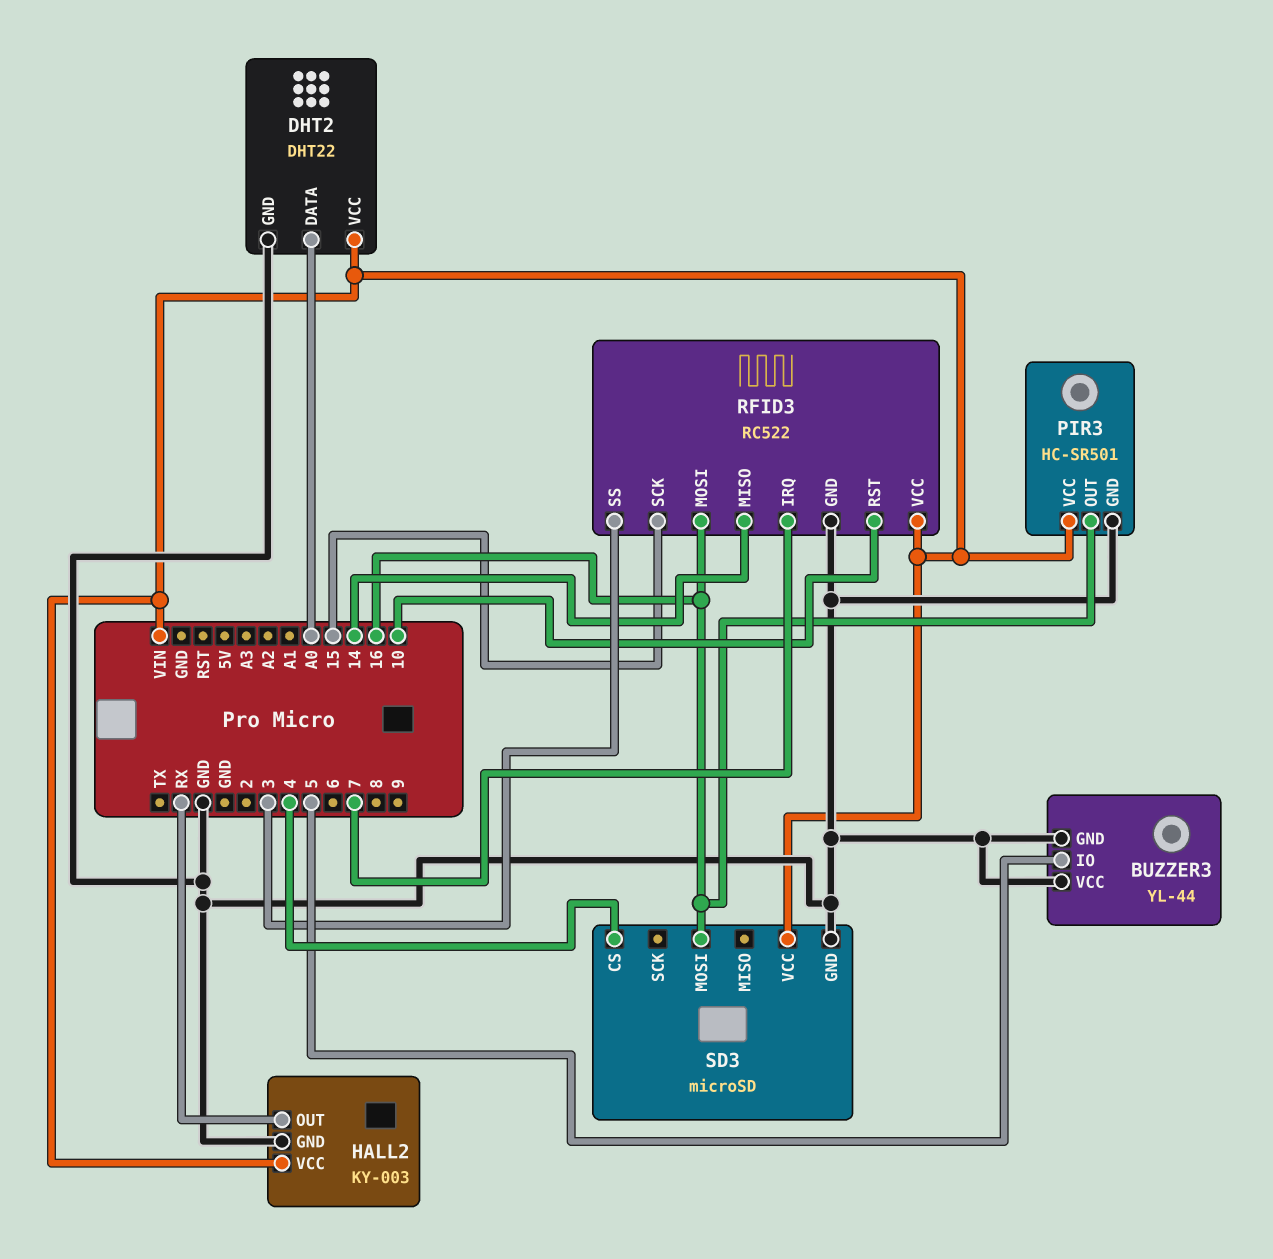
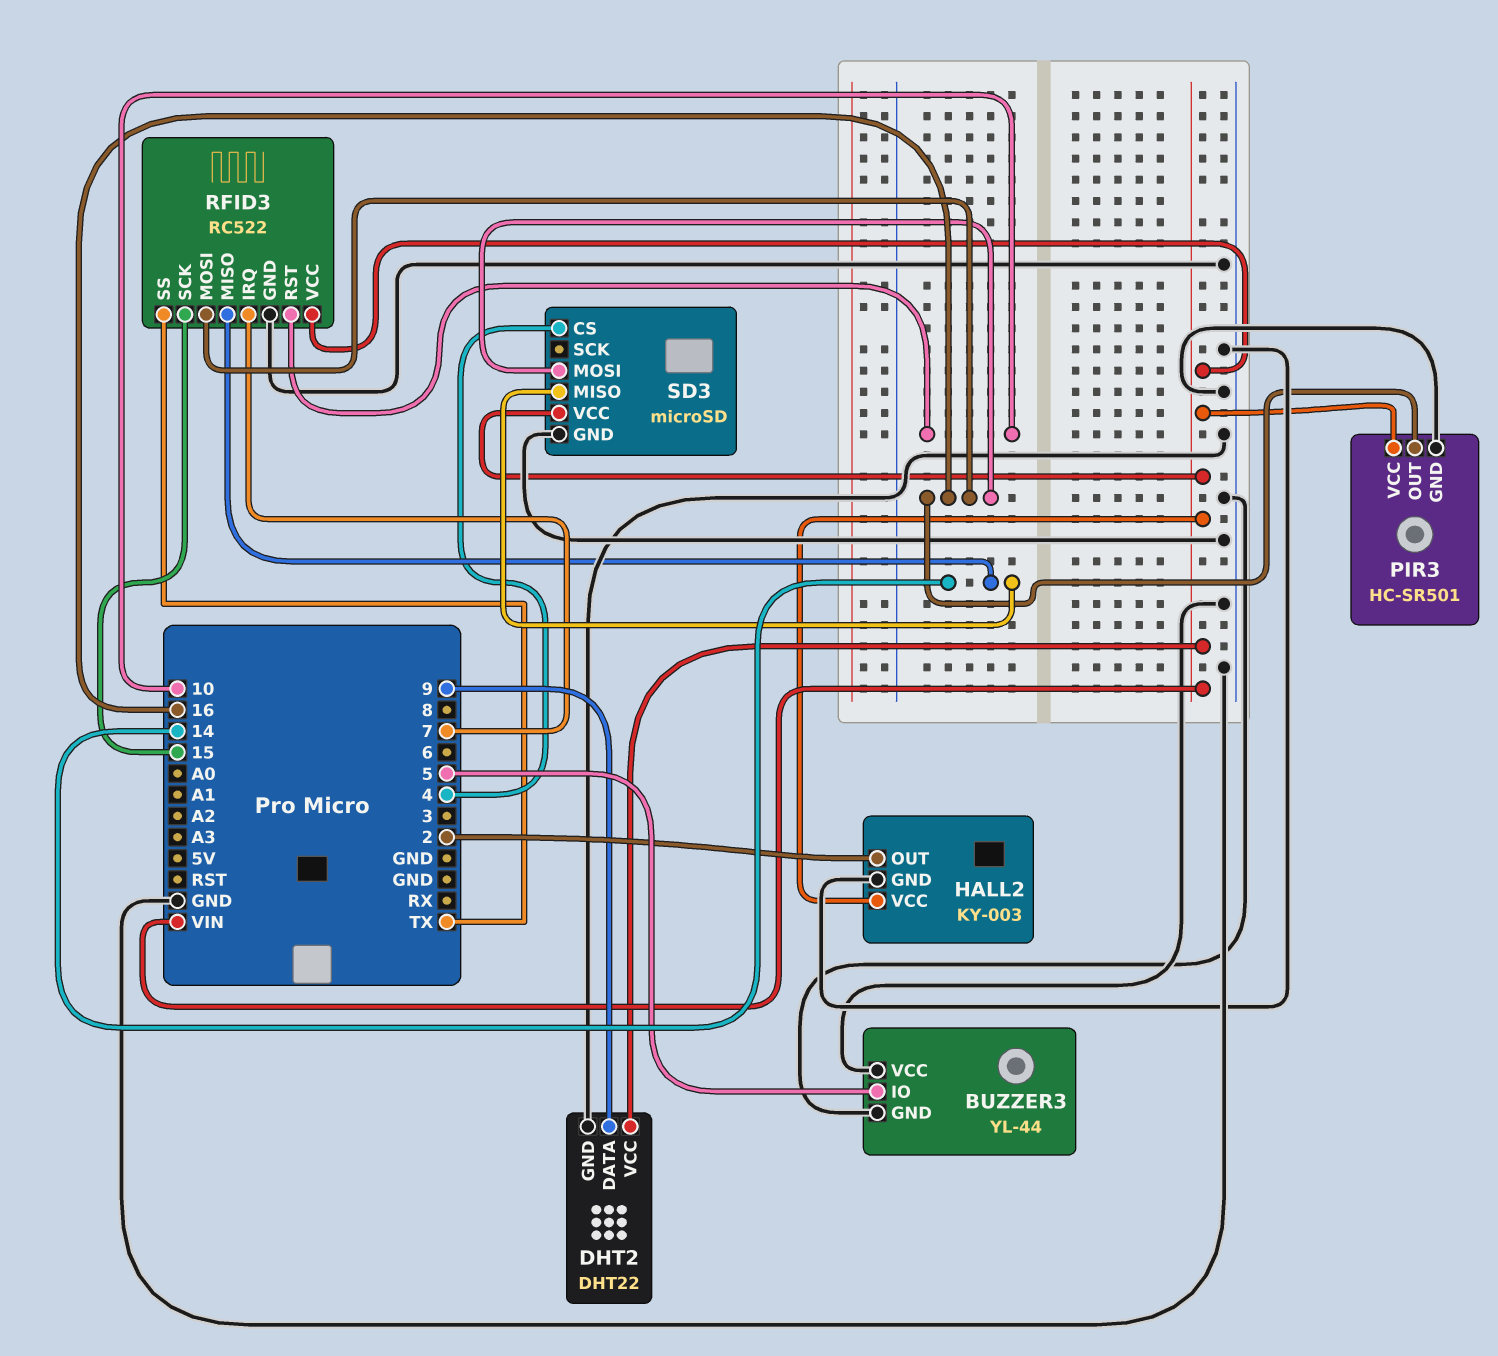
DHT2 pin DATA: A0 -> 9
HALL2 pin OUT: RX -> 2
RFID3 pin SS: 3 -> TX
SD3 pin MISO: none -> 14

